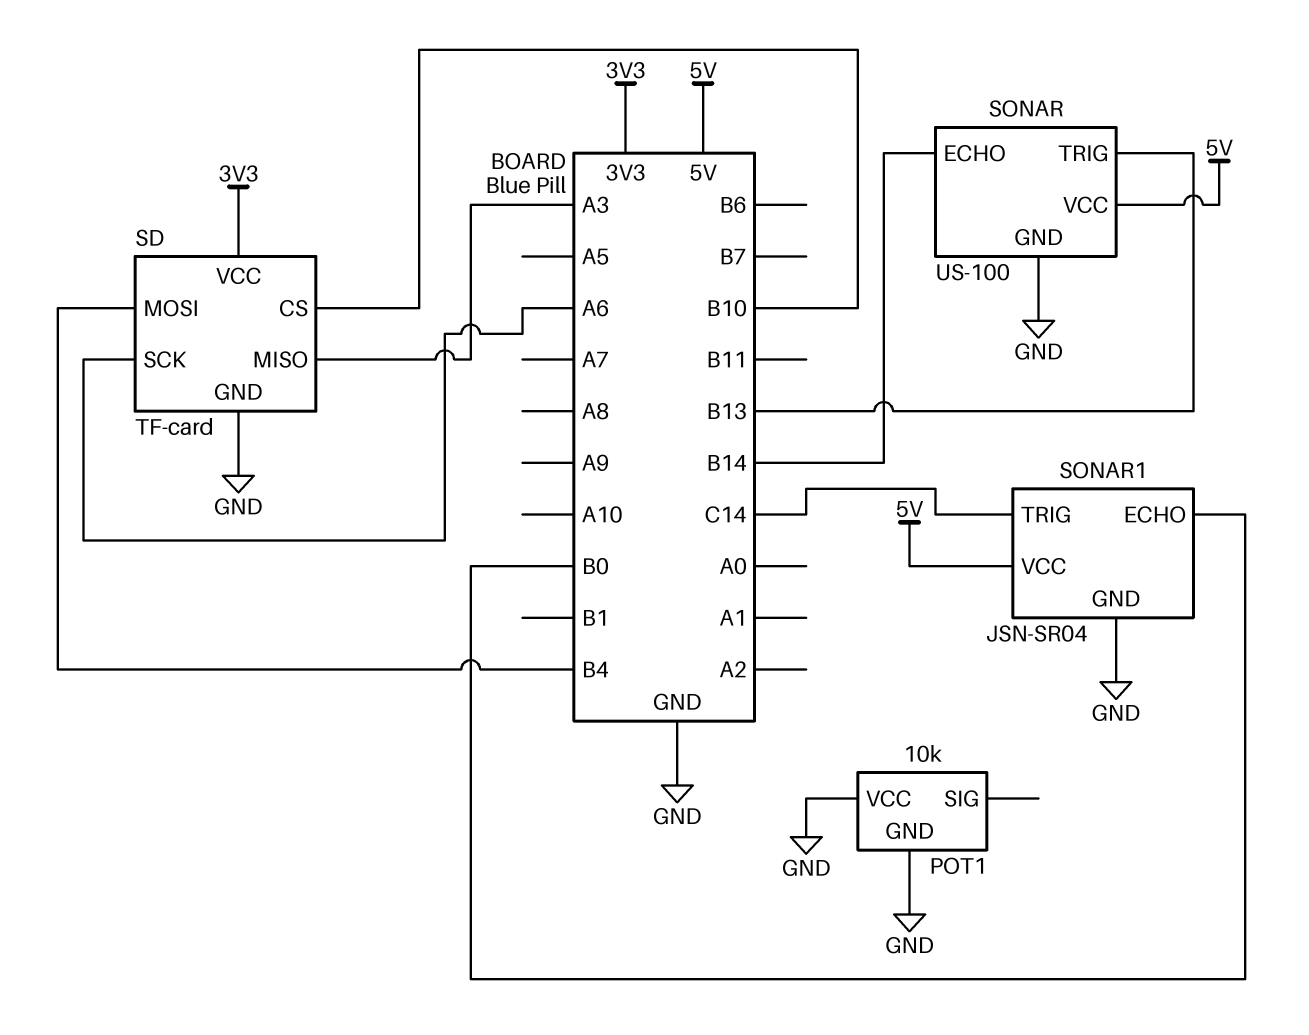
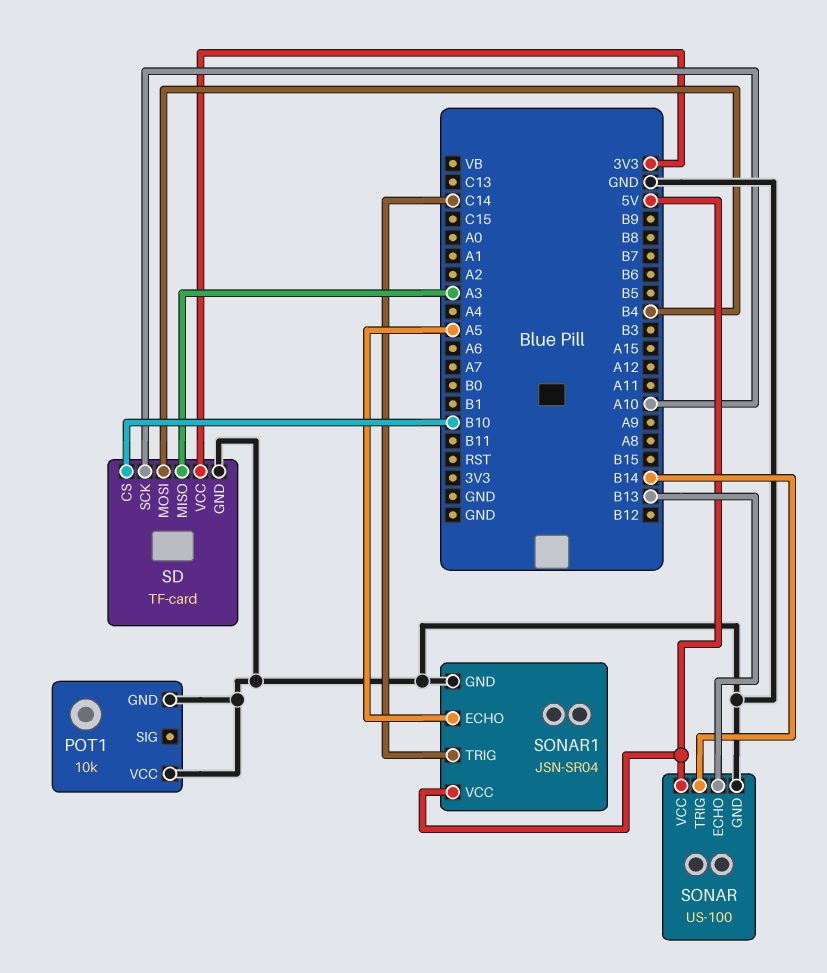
SD pin SCK: A6 -> A10
SONAR pin ECHO: B14 -> B13
SONAR pin TRIG: B13 -> B14
SONAR1 pin ECHO: B0 -> A5

